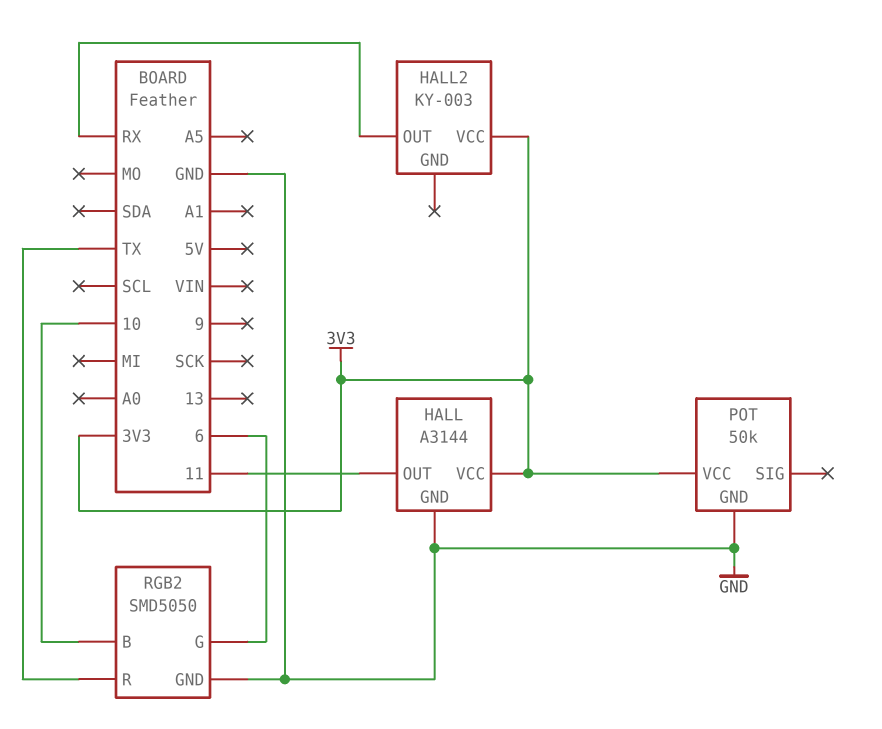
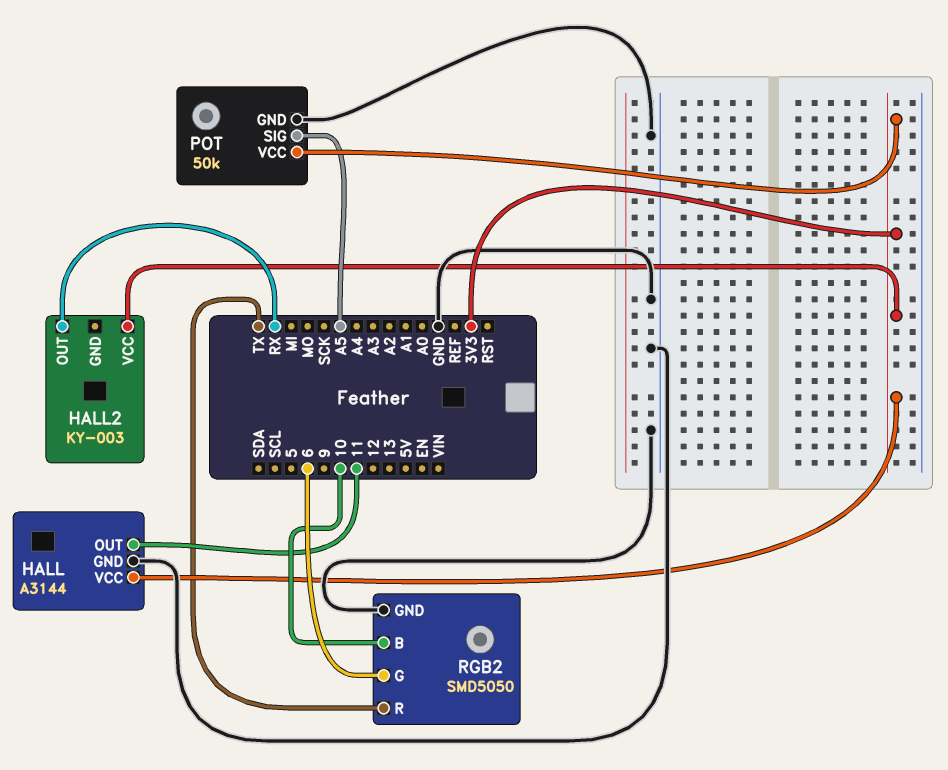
POT pin SIG: none -> A5

